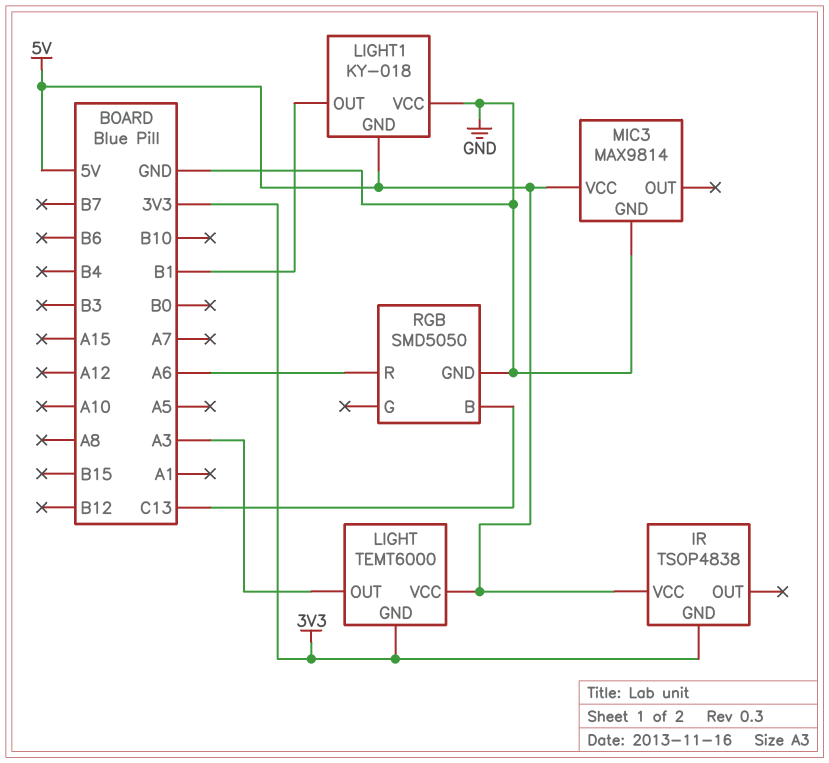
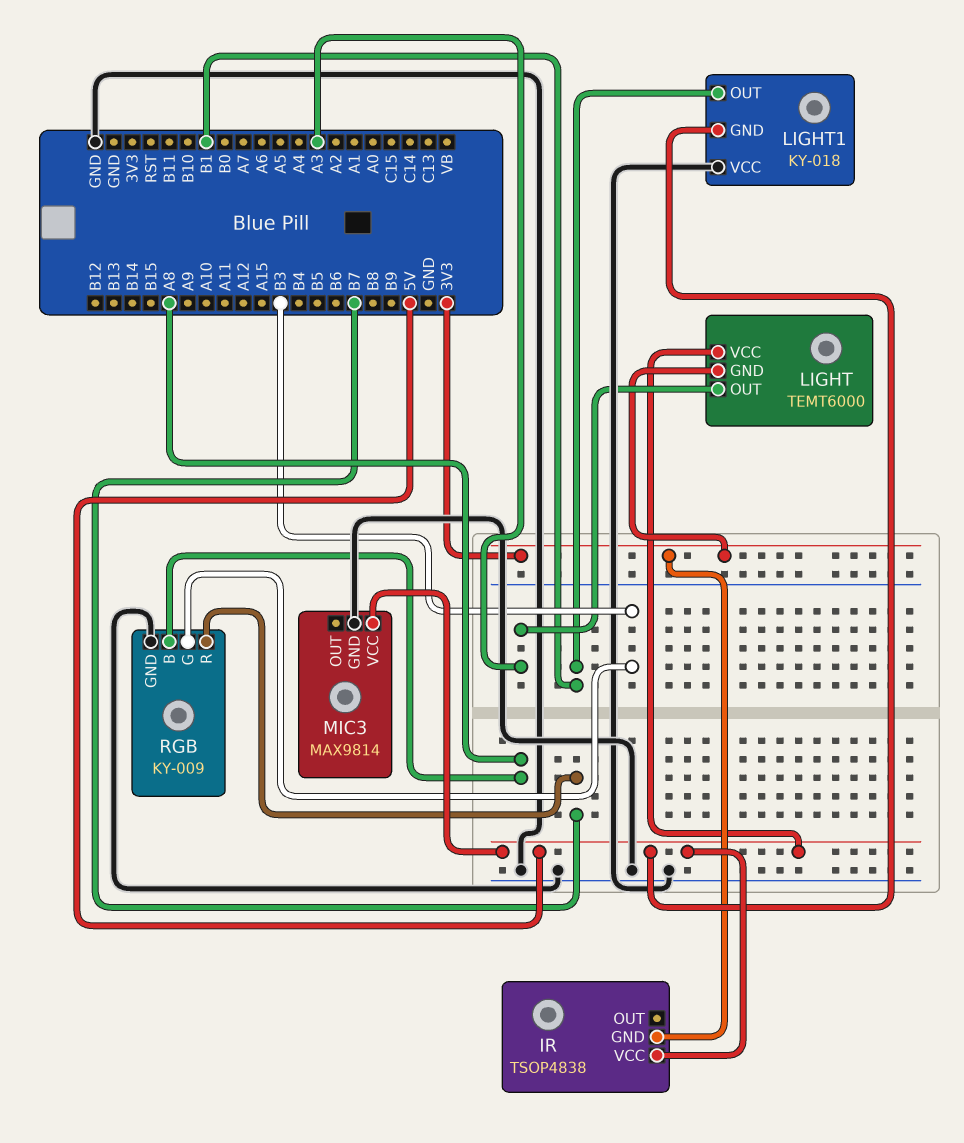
RGB: SMD5050 -> KY-009
RGB pin B: C13 -> A8
RGB pin G: none -> B3
RGB pin R: A6 -> B7

